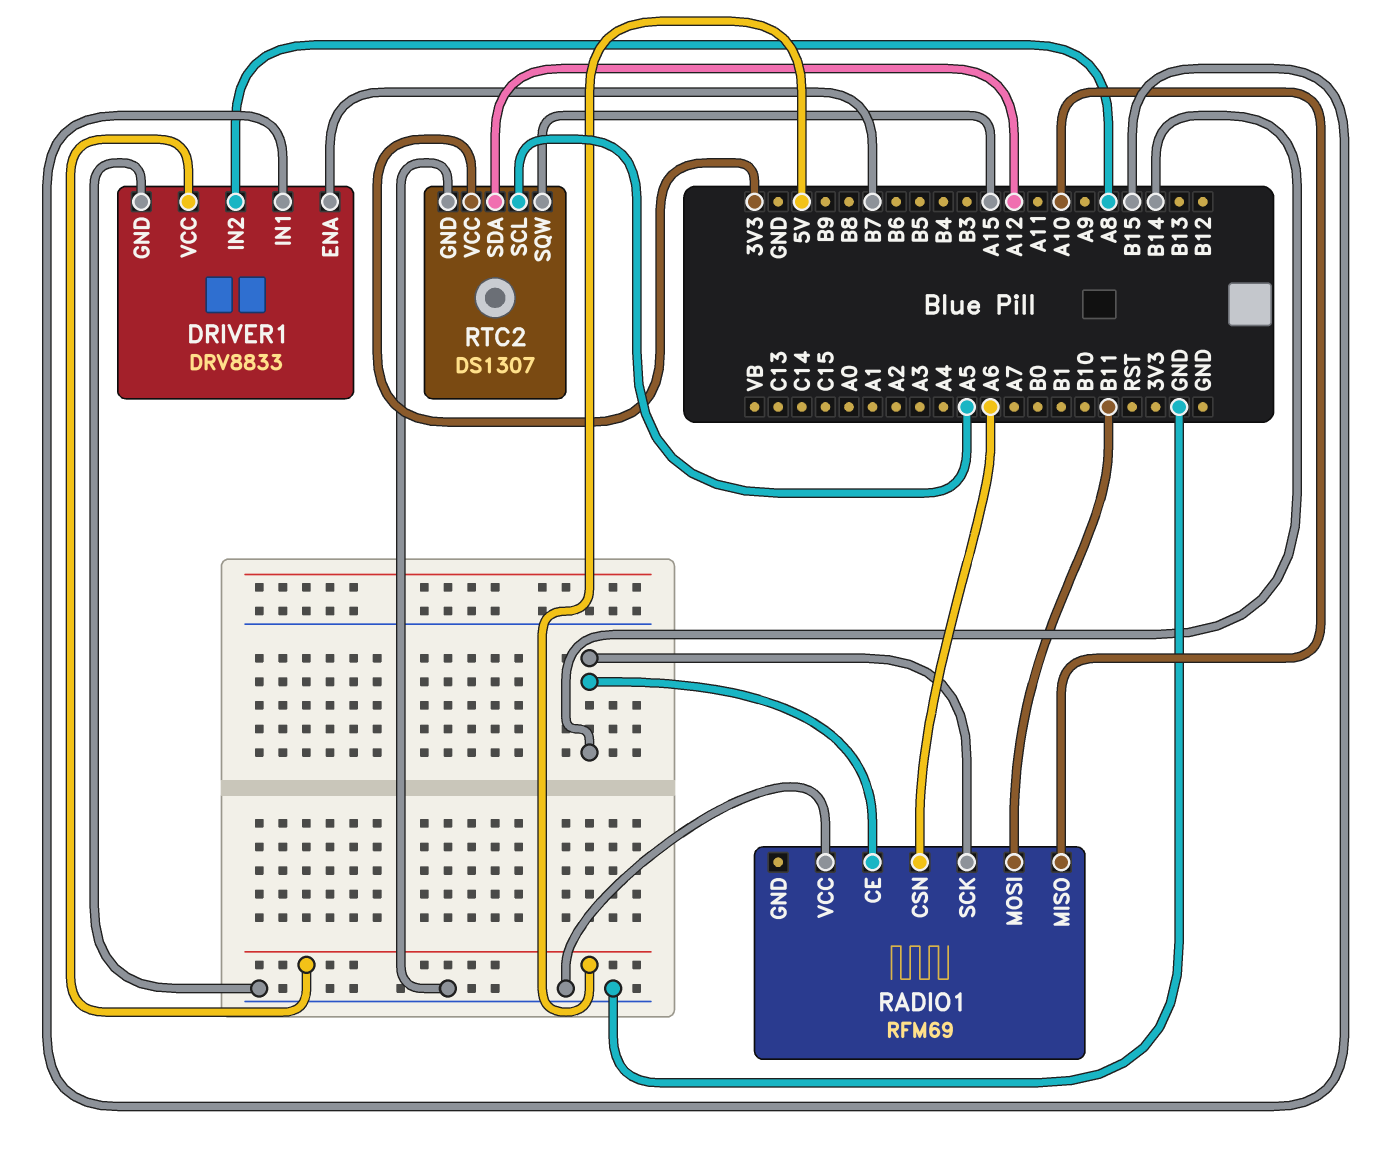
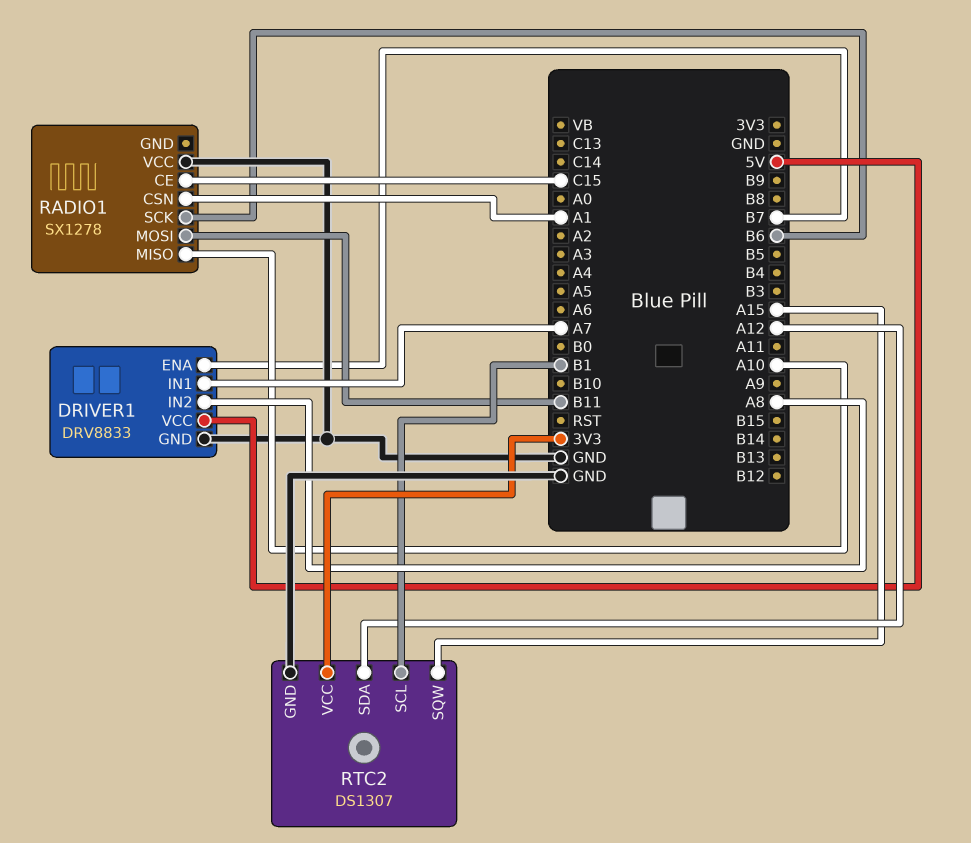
DRIVER1 pin IN1: B15 -> A7
RADIO1: RFM69 -> SX1278
RADIO1 pin CE: B14 -> C15
RADIO1 pin CSN: A6 -> A1
RADIO1 pin SCK: B14 -> B6
RTC2 pin SCL: A5 -> B1

